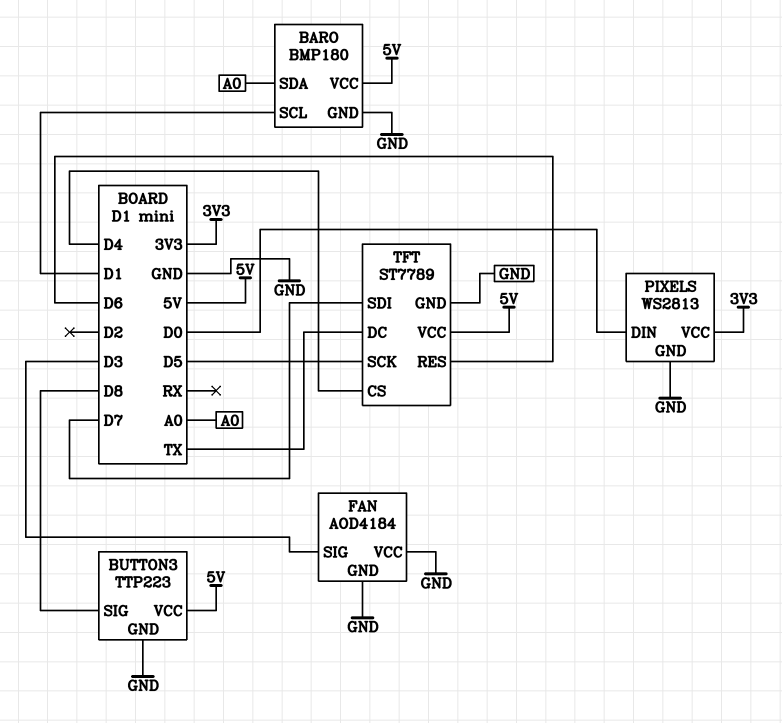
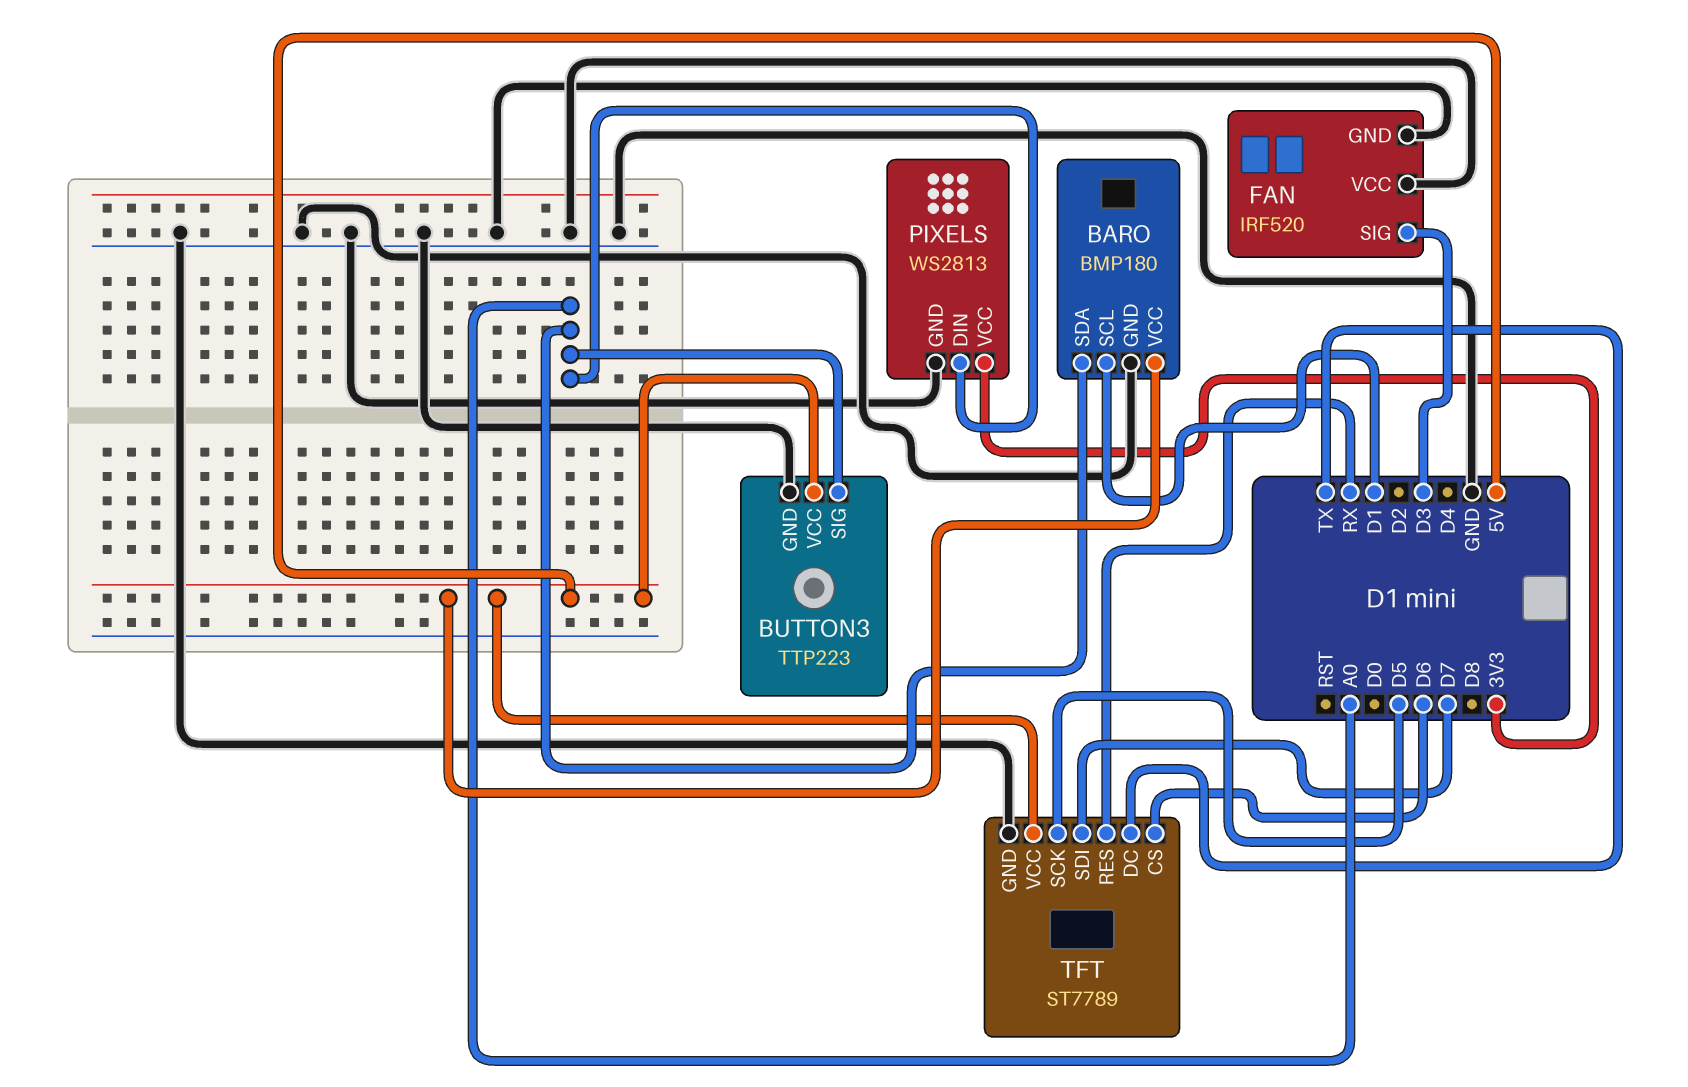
BUTTON3 pin SIG: D8 -> A0
FAN: AOD4184 -> IRF520
PIXELS pin DIN: D0 -> A0
TFT pin CS: D4 -> D6
TFT pin RES: D6 -> RX

